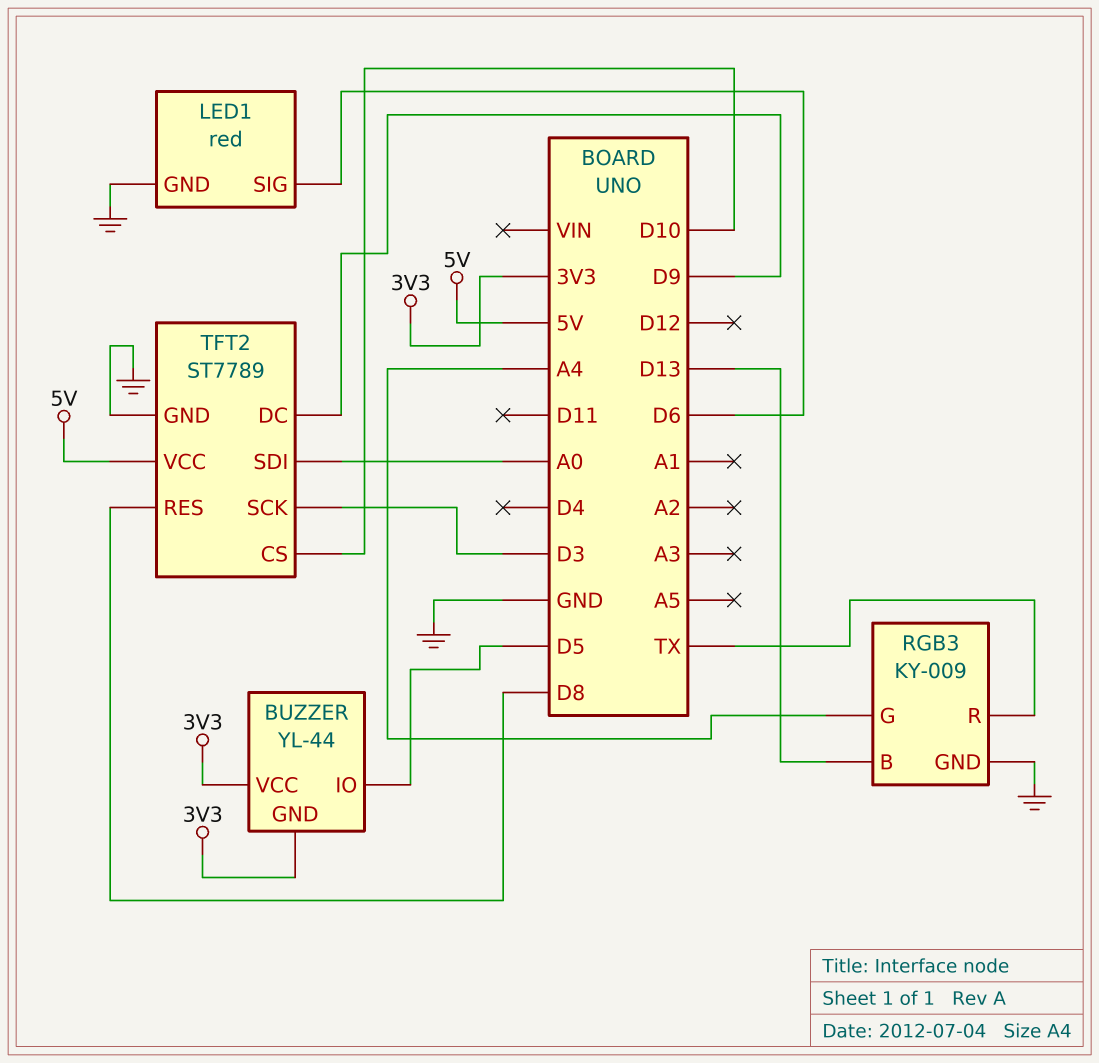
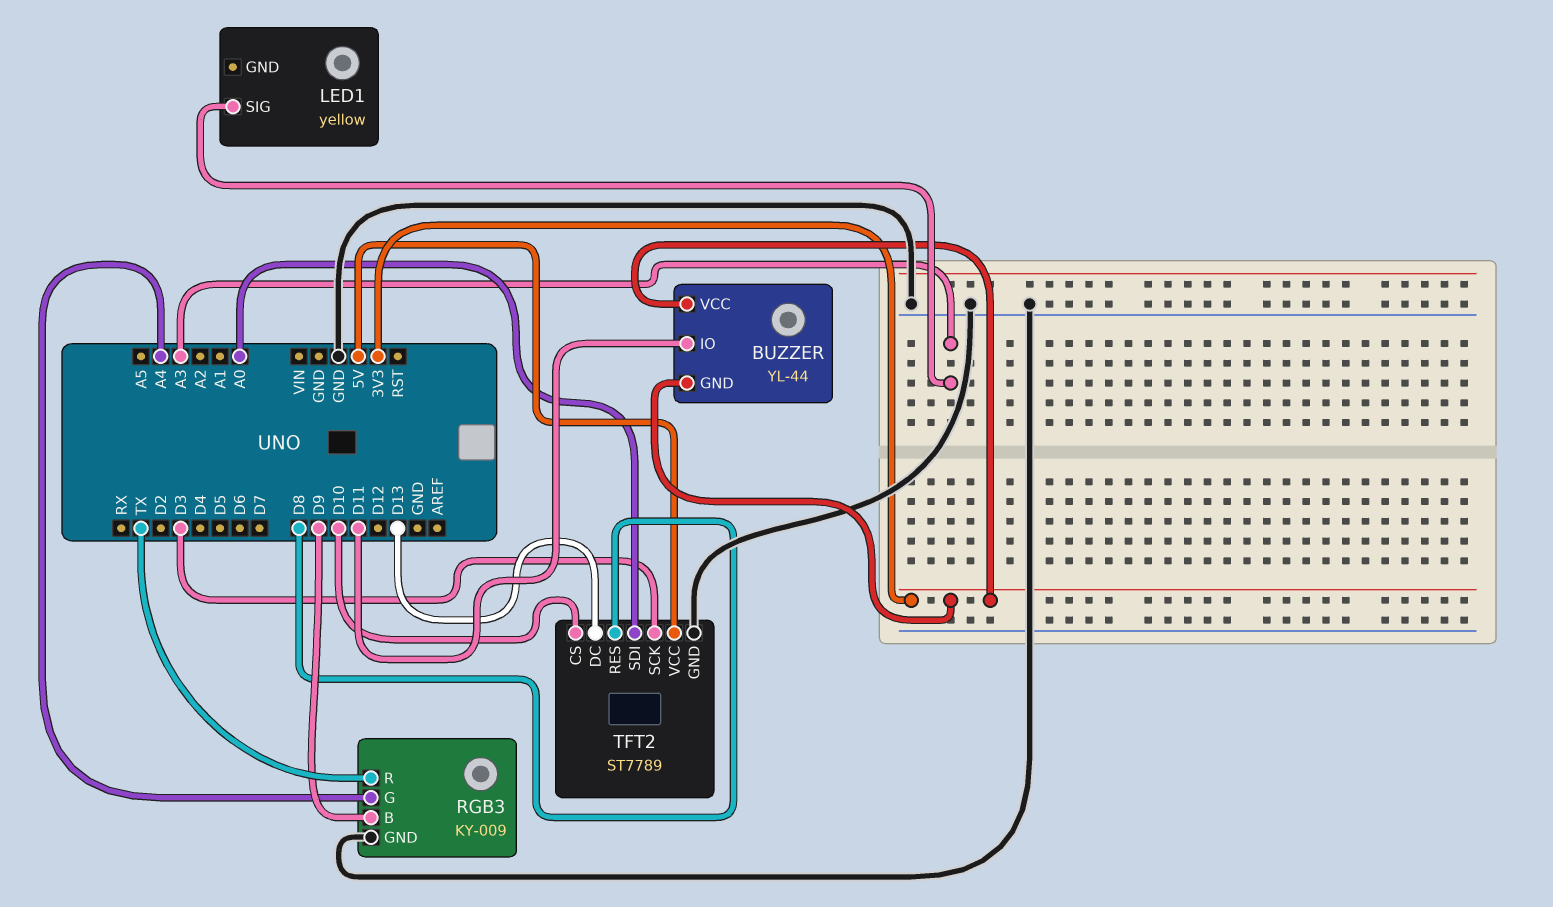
BUZZER pin IO: D5 -> D11
LED1: red -> yellow
LED1 pin GND: GND -> none
LED1 pin SIG: D6 -> A3
RGB3 pin B: D13 -> D9
TFT2 pin DC: D9 -> D13

